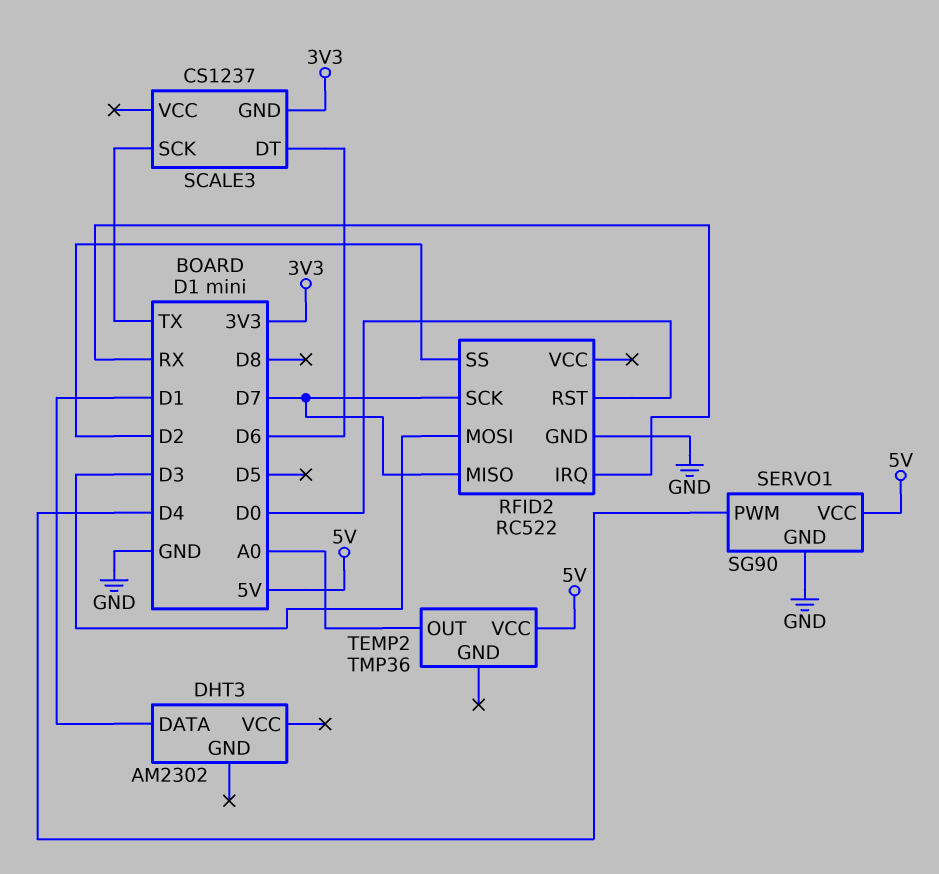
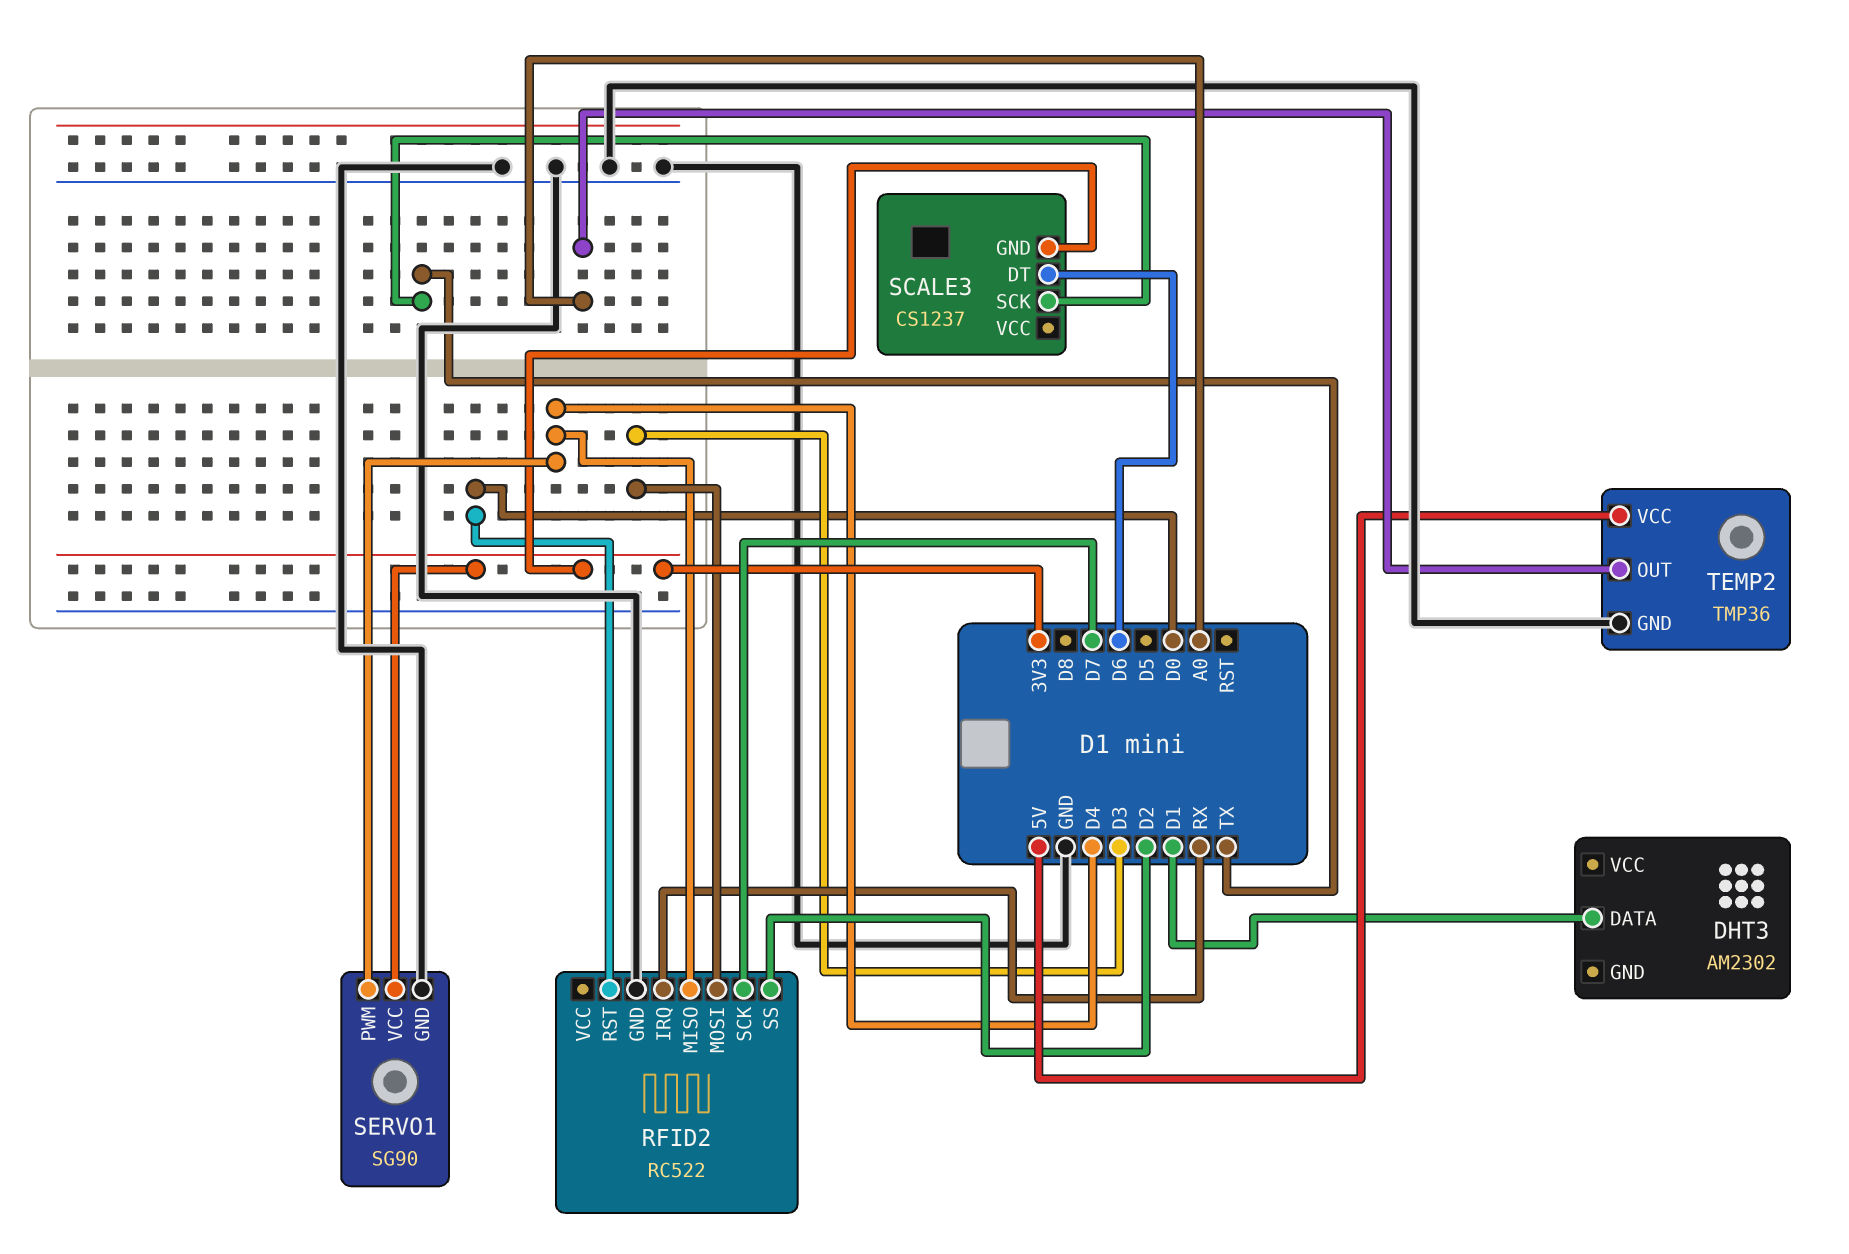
RFID2 pin MISO: D7 -> D4
SERVO1 pin VCC: 5V -> 3V3
TEMP2 pin GND: none -> GND

